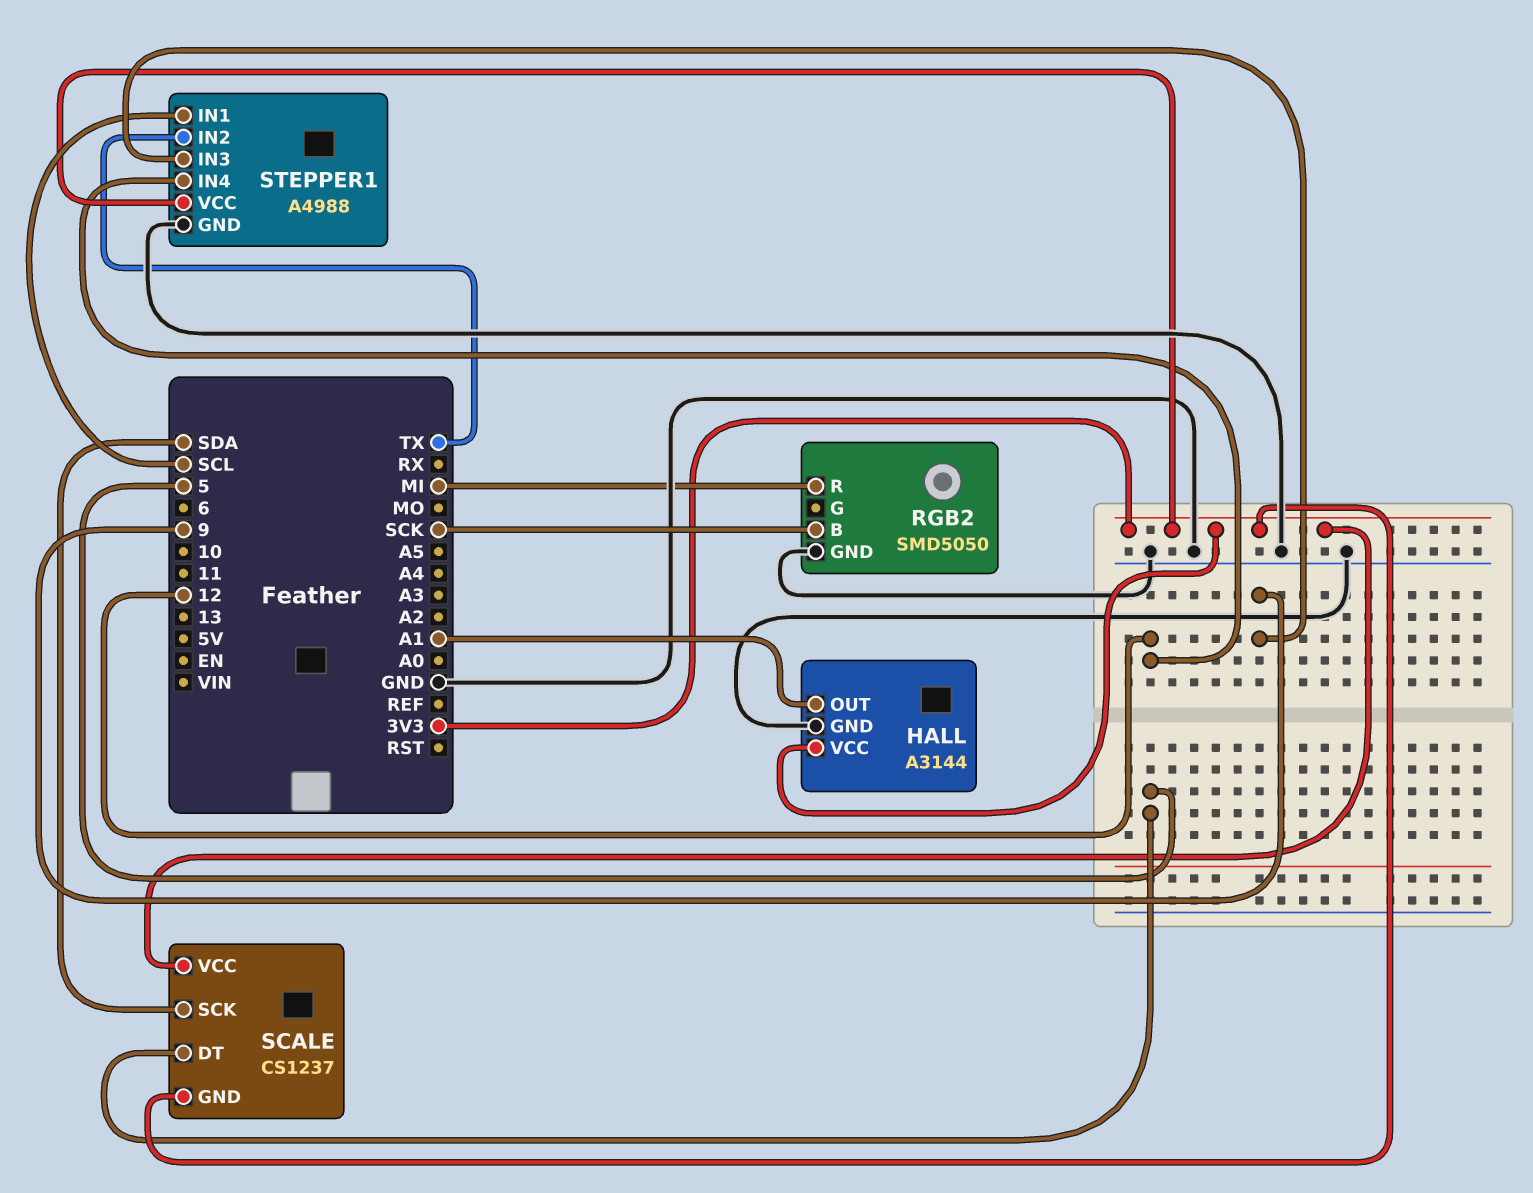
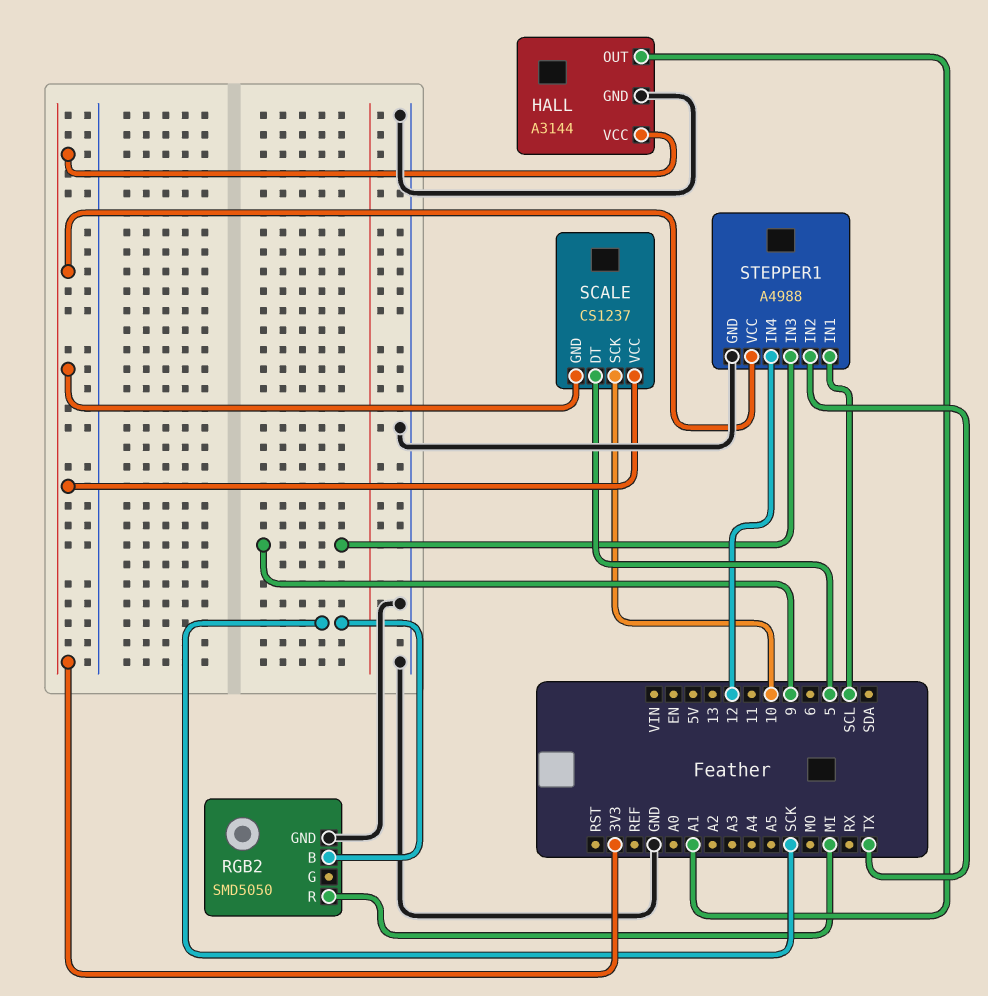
SCALE pin SCK: SDA -> 10

